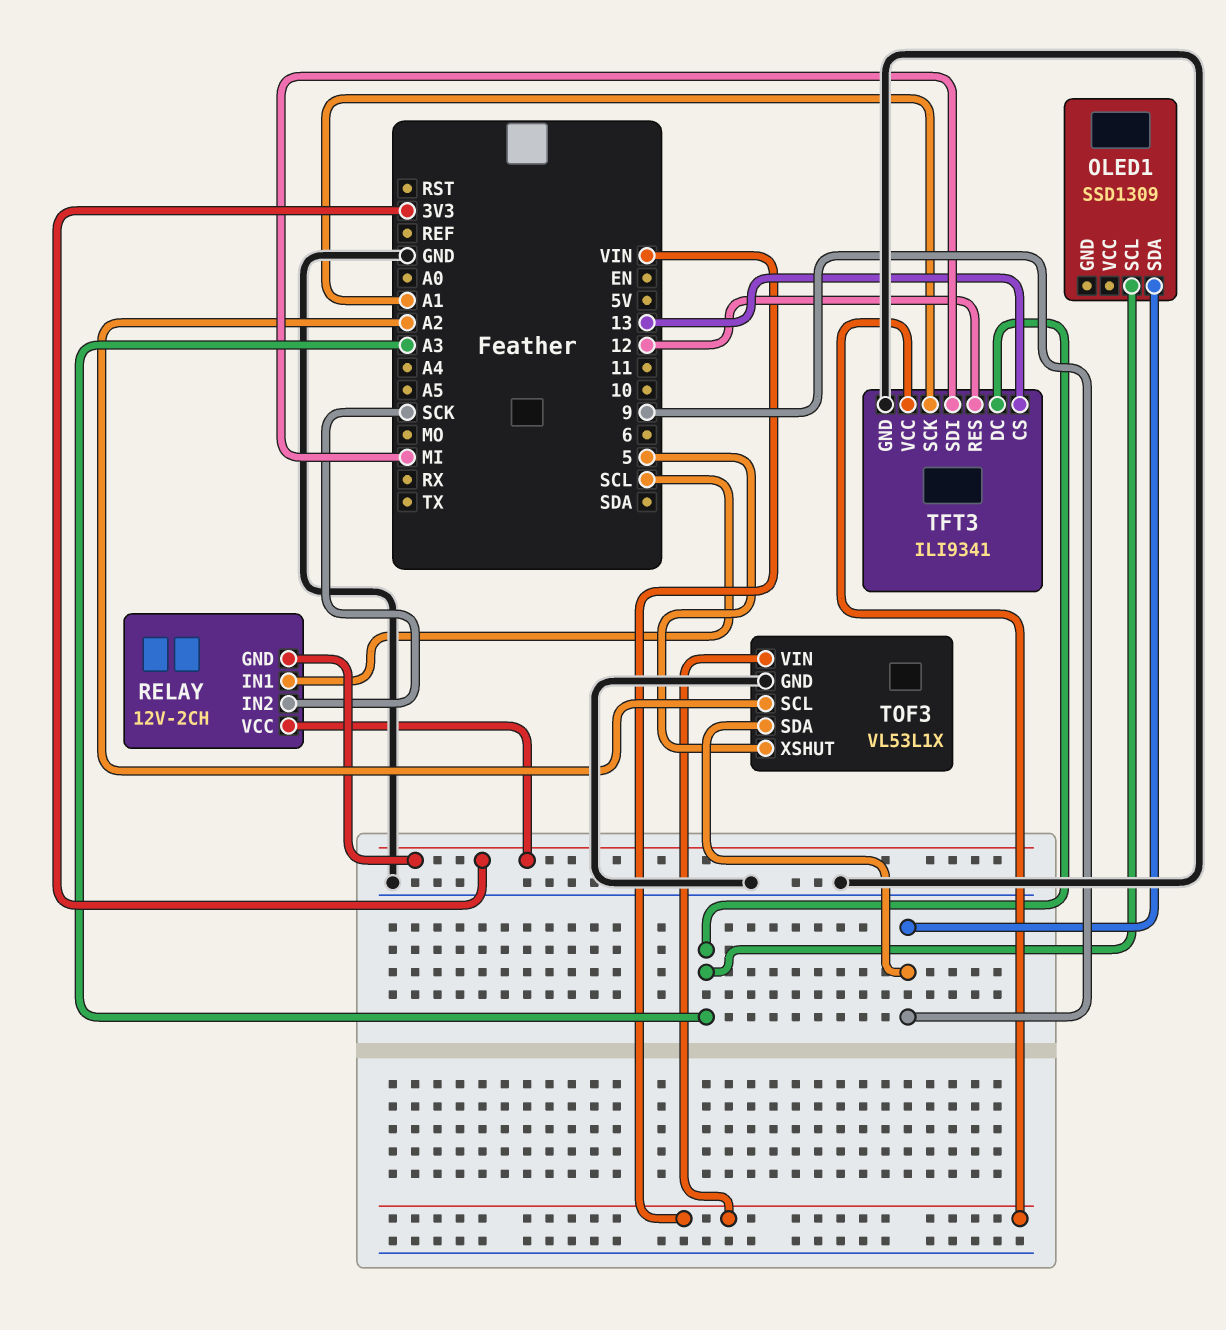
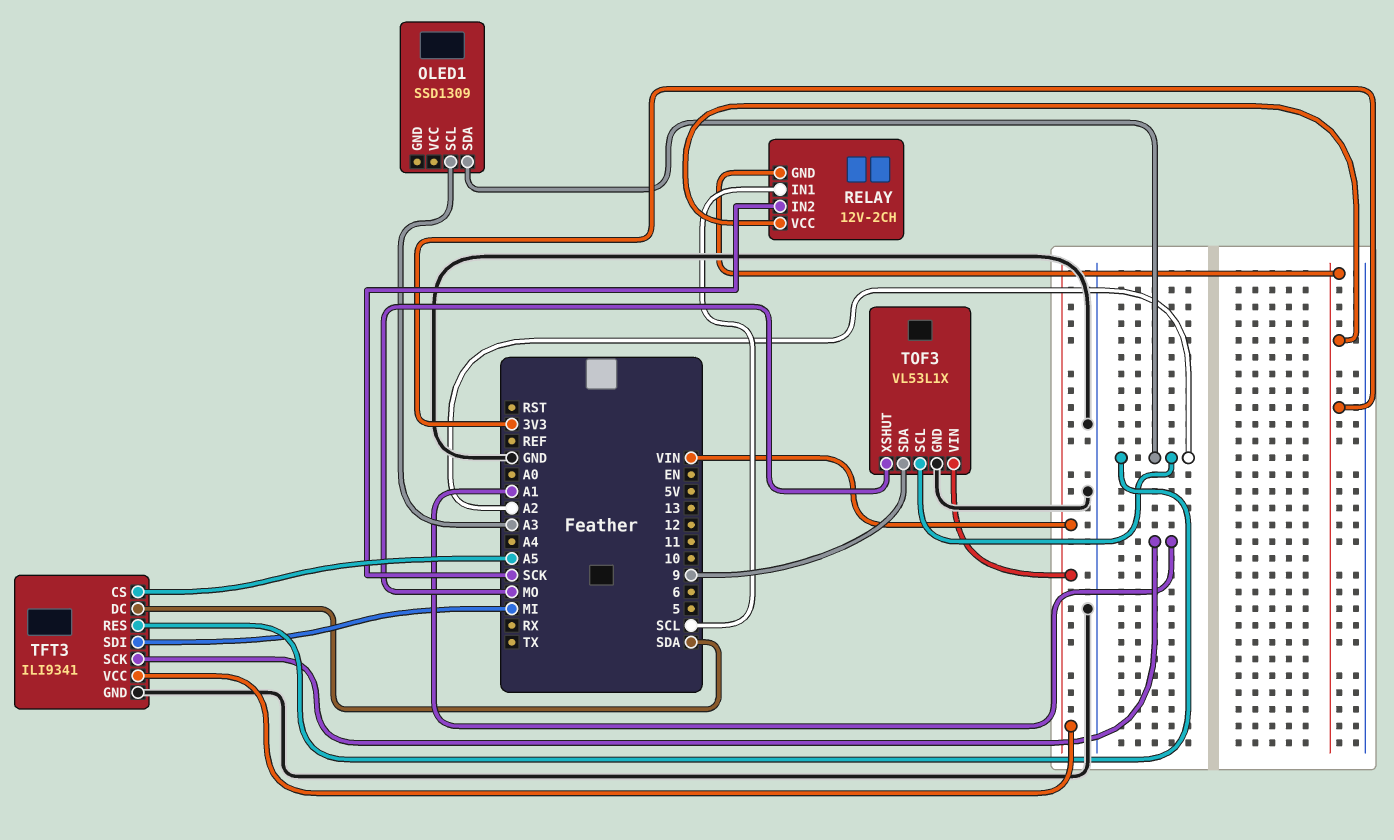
OLED1 pin SDA: 9 -> A2
TFT3 pin CS: 13 -> A5
TFT3 pin DC: A3 -> SDA
TFT3 pin RES: 12 -> A2
TOF3 pin XSHUT: 5 -> MO

